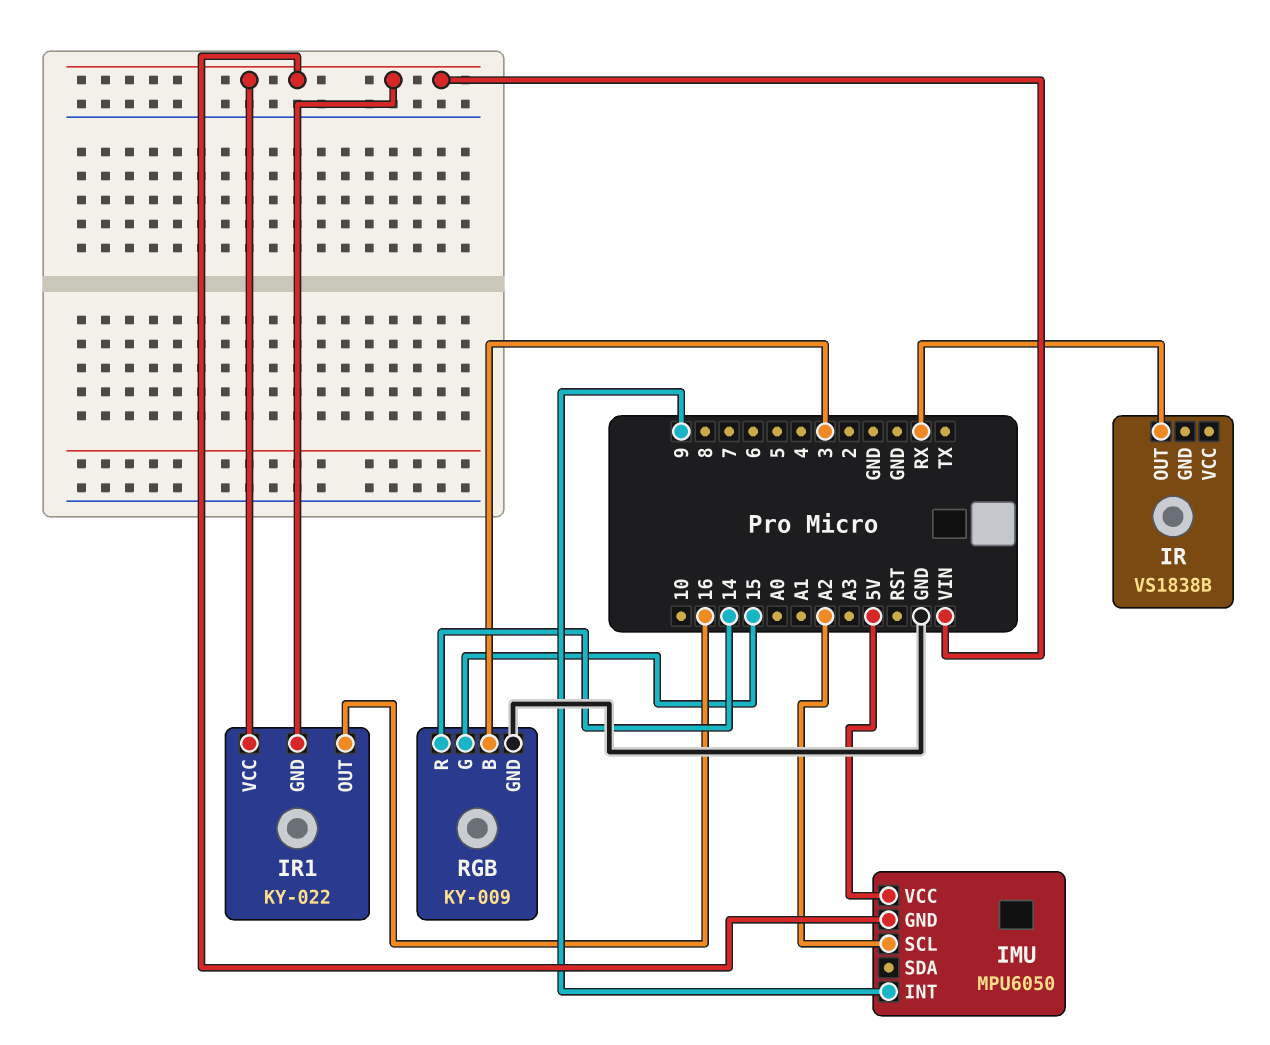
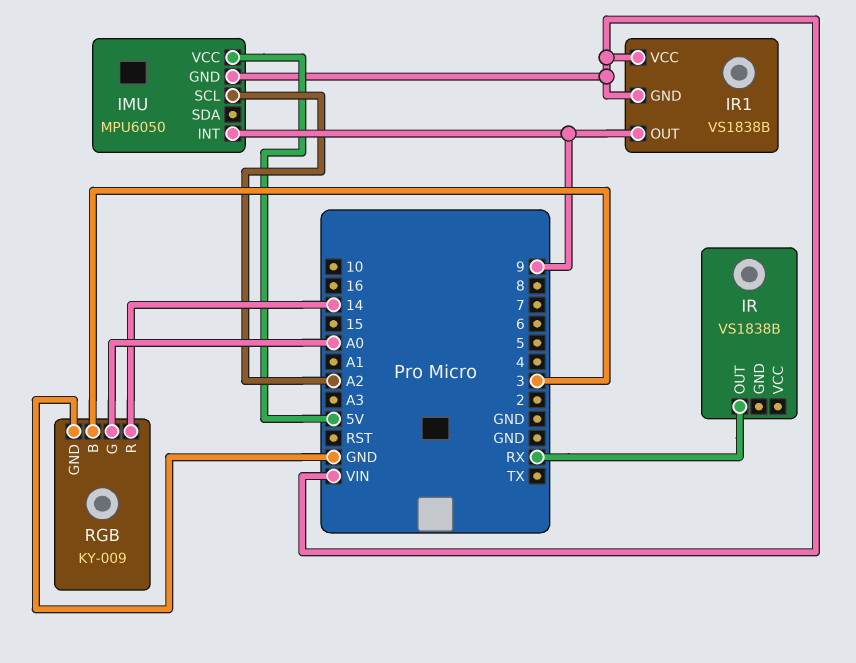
IR1: KY-022 -> VS1838B
IR1 pin OUT: 16 -> 9
RGB pin G: 15 -> A0

